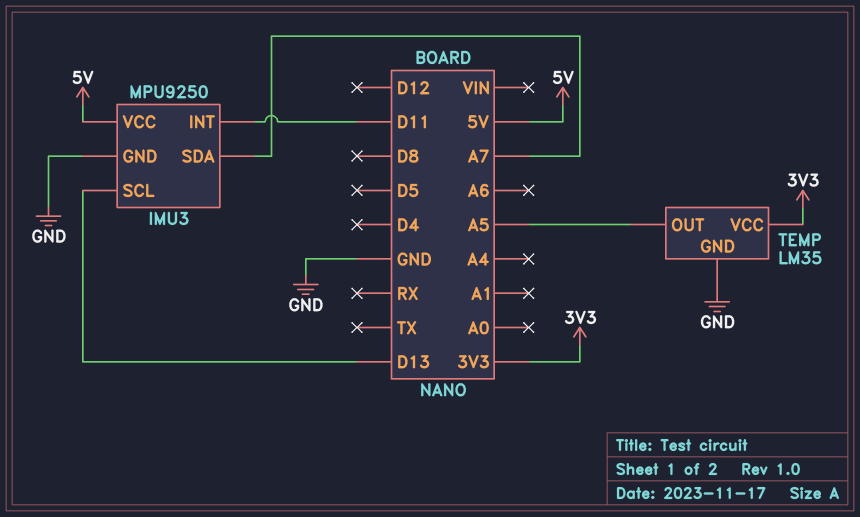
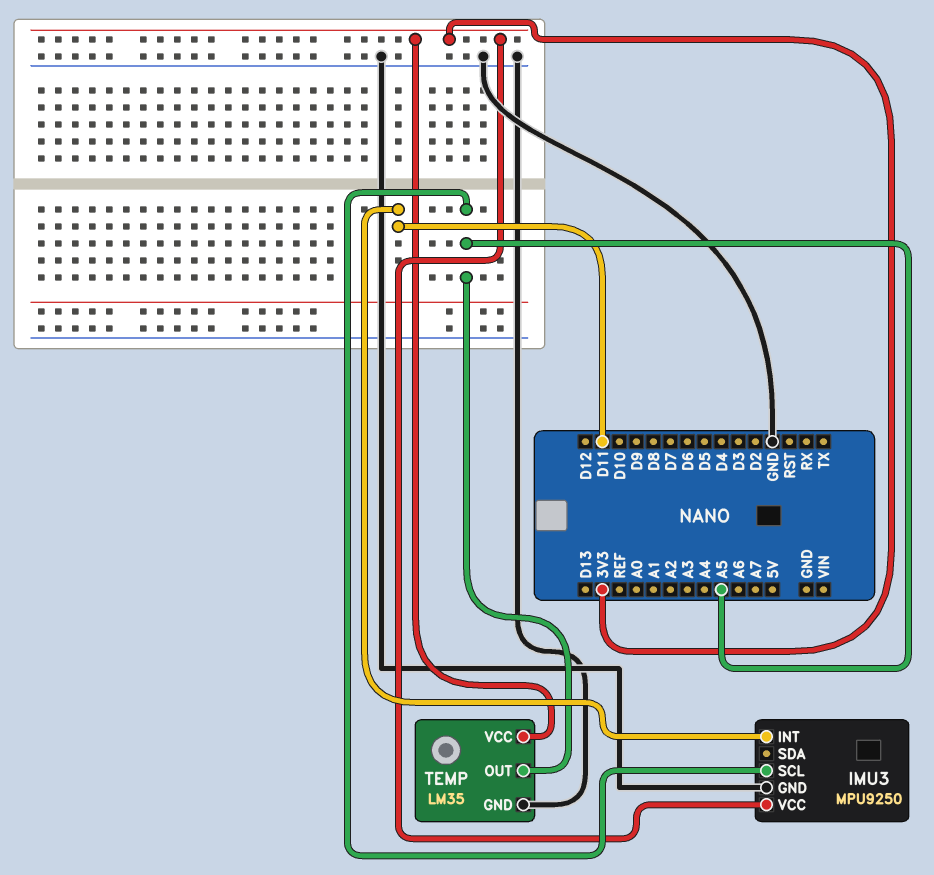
IMU3 pin SCL: D13 -> A5
IMU3 pin SDA: A7 -> none
IMU3 pin VCC: 5V -> 3V3

